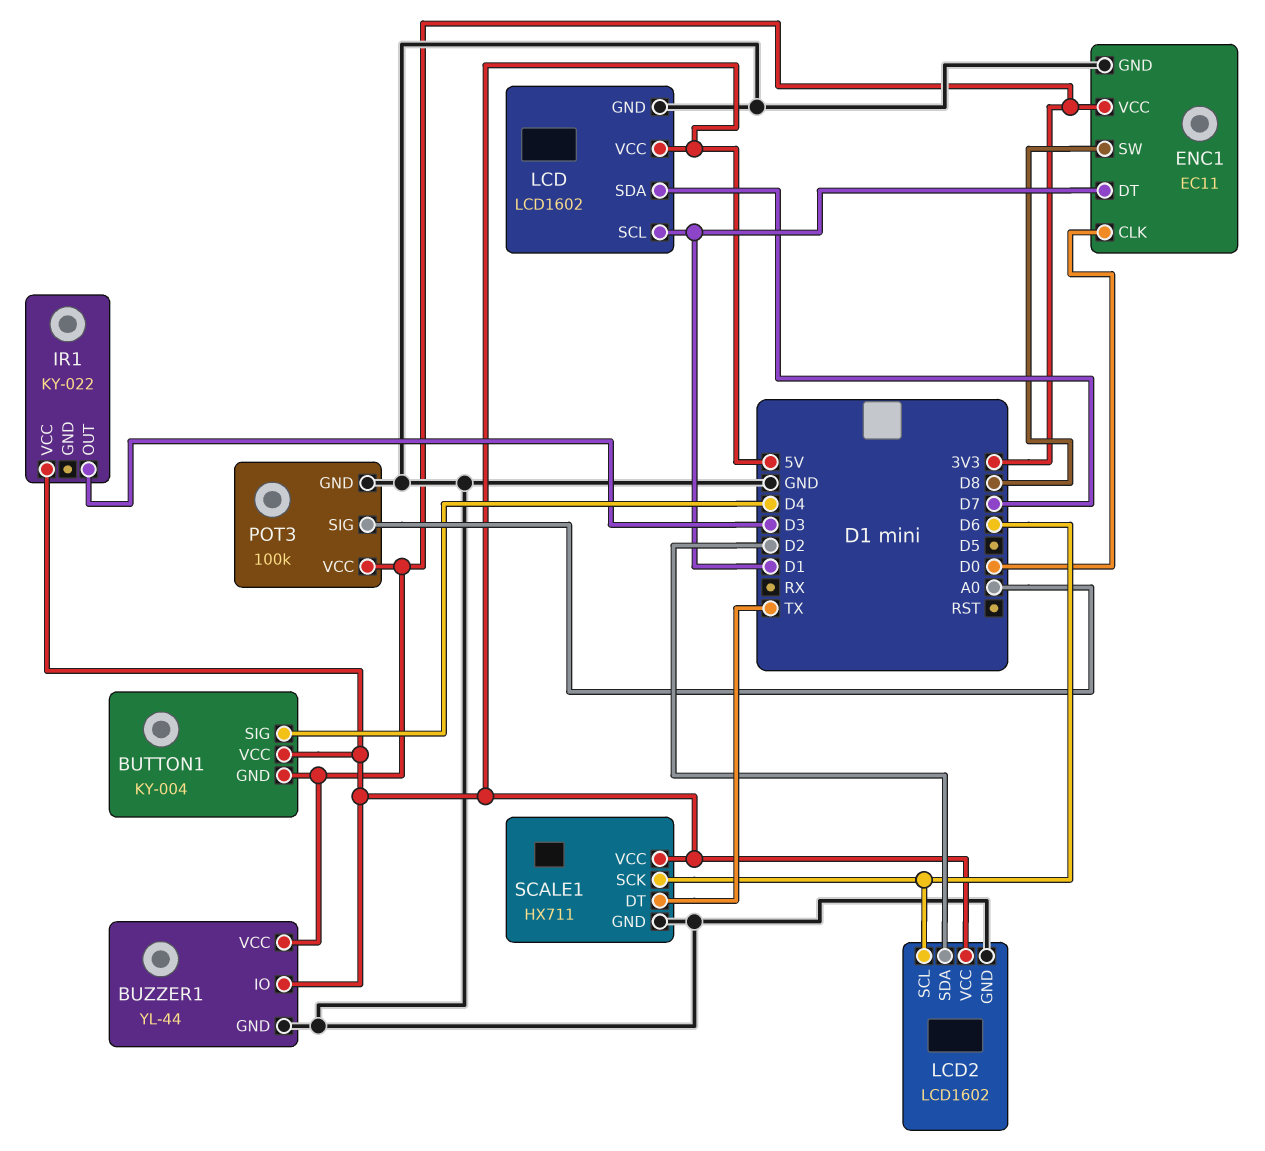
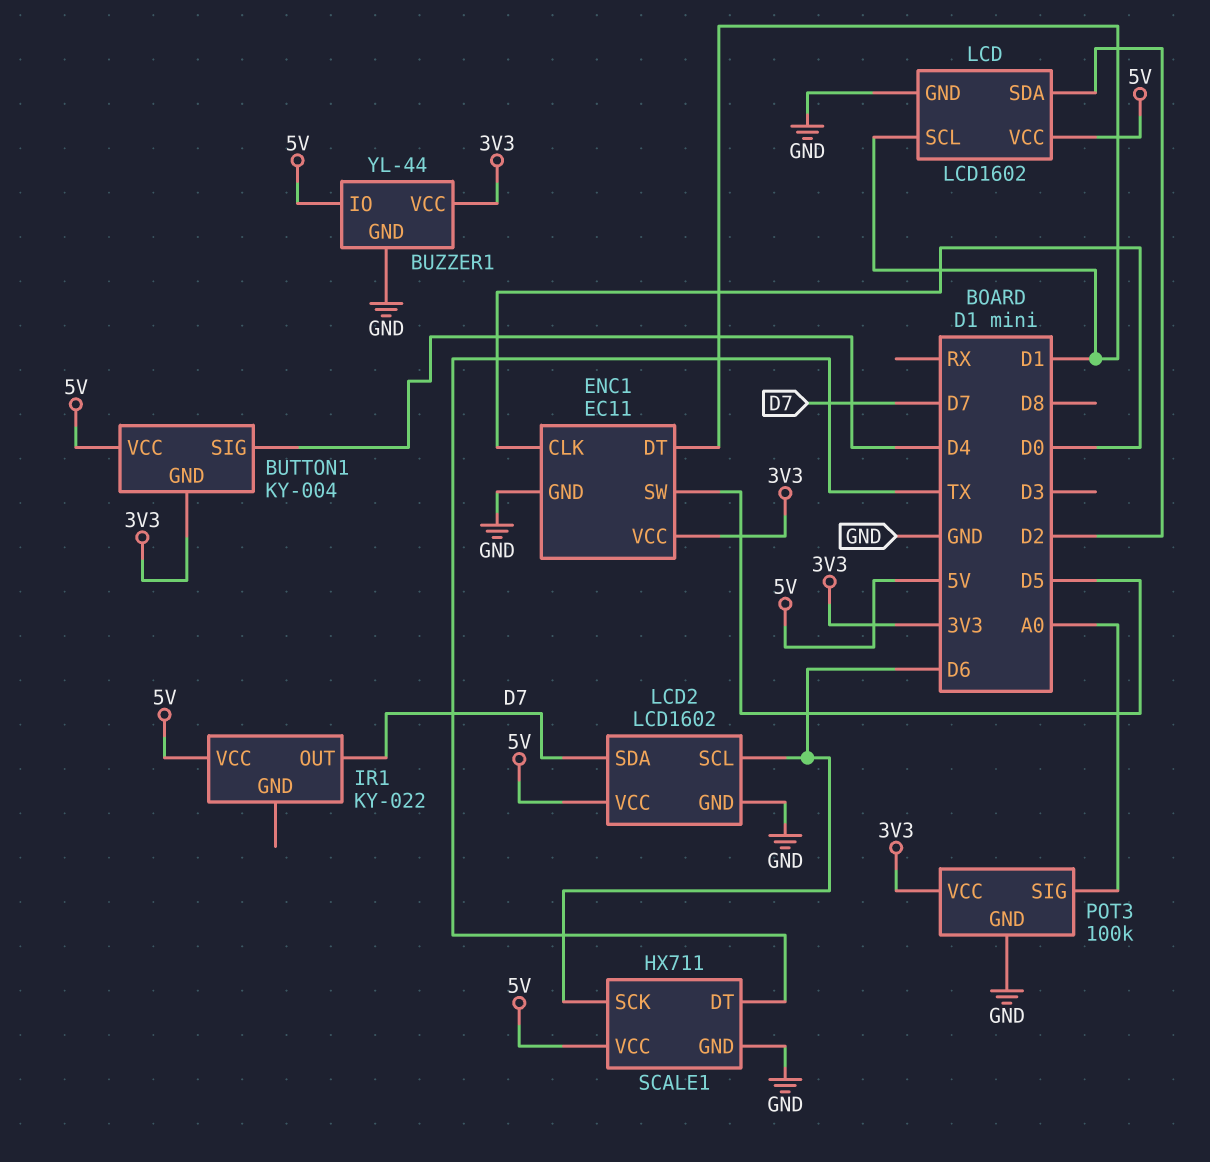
ENC1 pin SW: D8 -> D5
IR1 pin OUT: D3 -> D7
LCD pin SDA: D7 -> D2
LCD2 pin SDA: D2 -> D7

